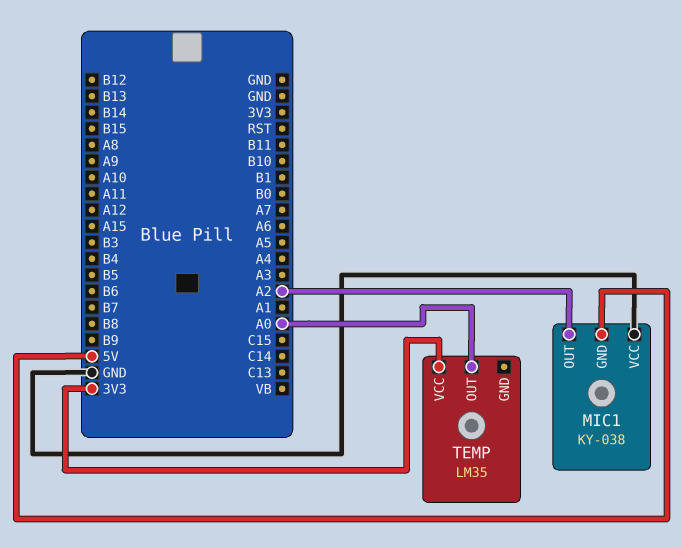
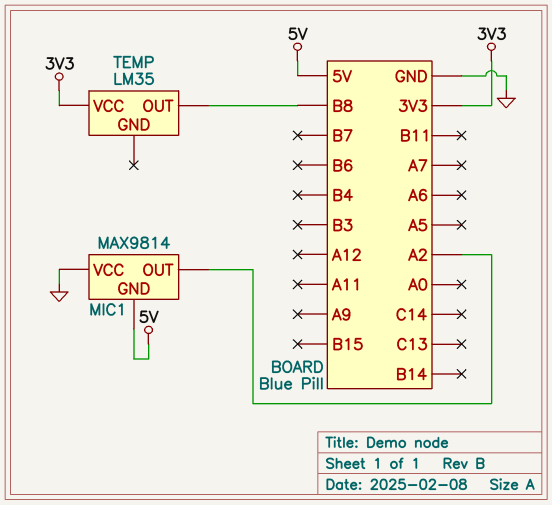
MIC1: KY-038 -> MAX9814
TEMP pin OUT: A0 -> B8

